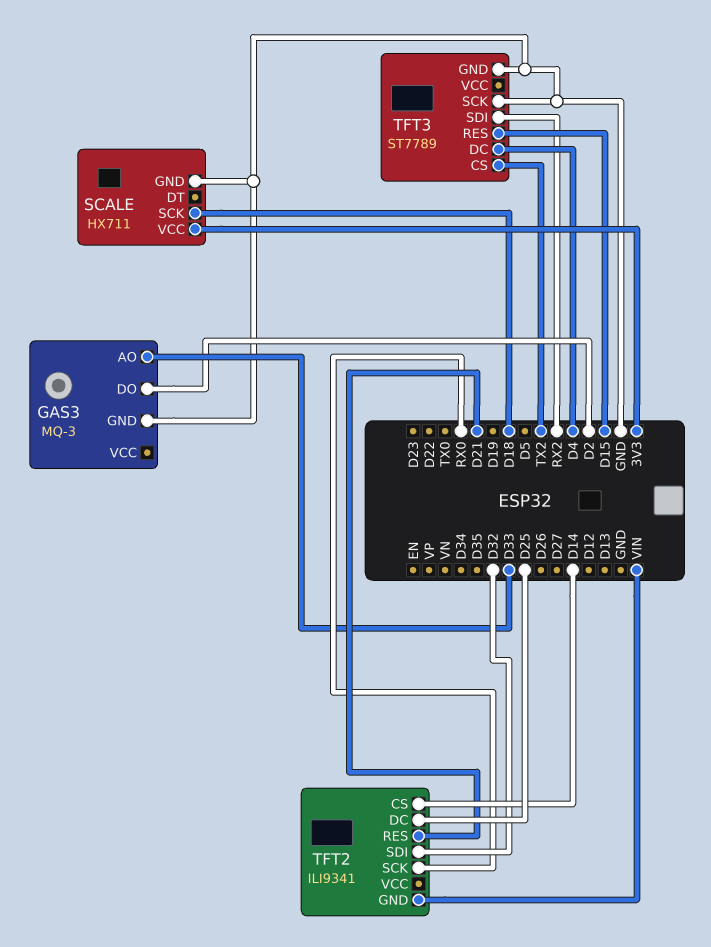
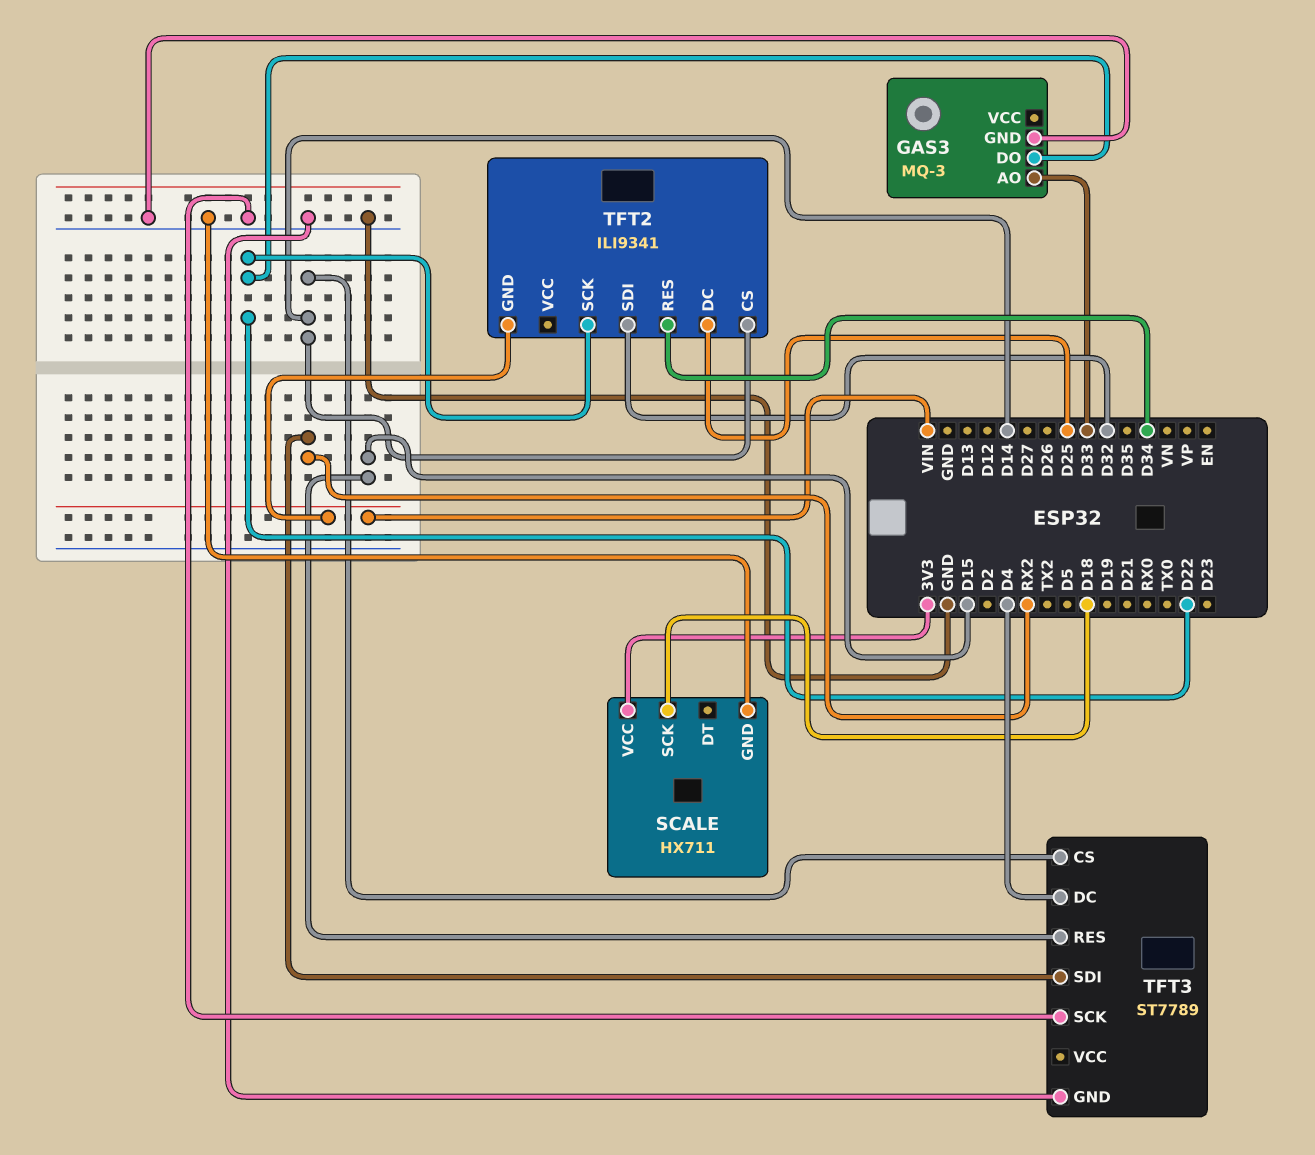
GAS3 pin DO: D2 -> D22
TFT2 pin RES: D21 -> D34
TFT2 pin SCK: RX0 -> D22
TFT3 pin CS: TX2 -> D14

